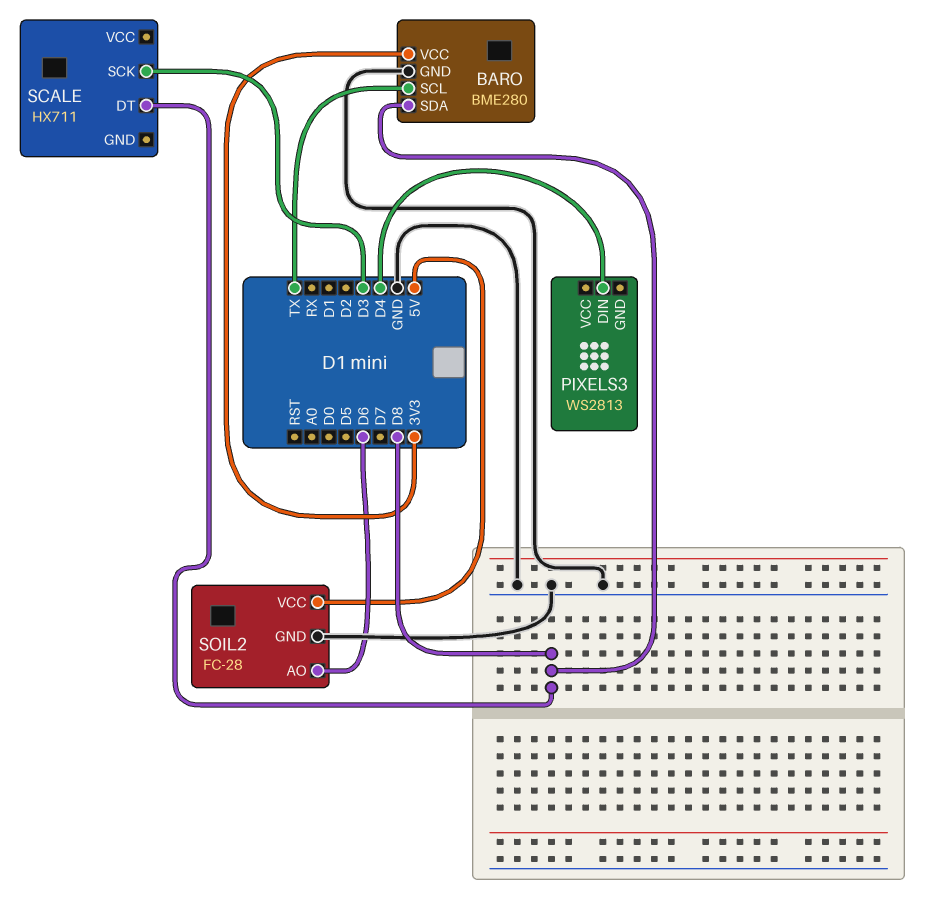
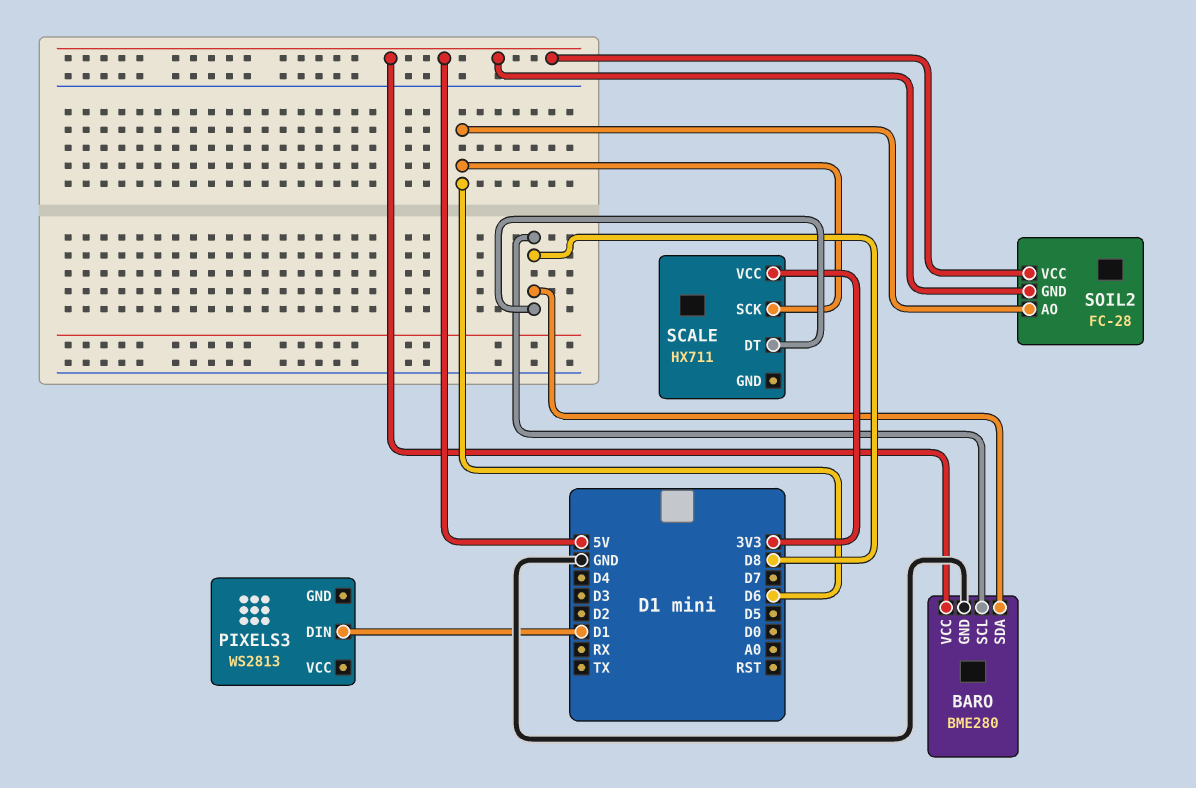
BARO pin SCL: TX -> D8
BARO pin VCC: 3V3 -> 5V
PIXELS3 pin DIN: D4 -> D1
SCALE pin SCK: D3 -> D6
SCALE pin VCC: none -> 3V3
SOIL2 pin GND: GND -> 5V

